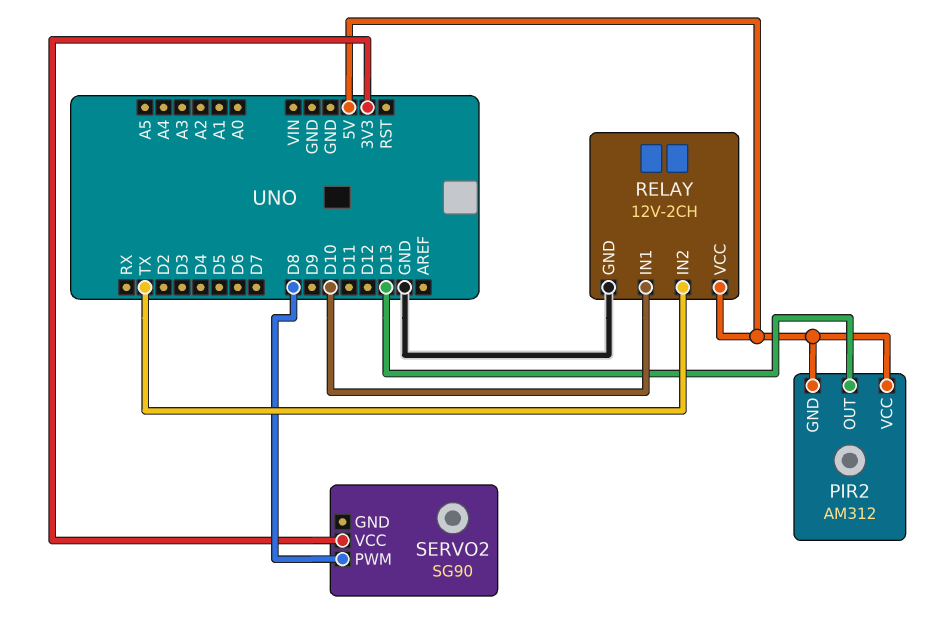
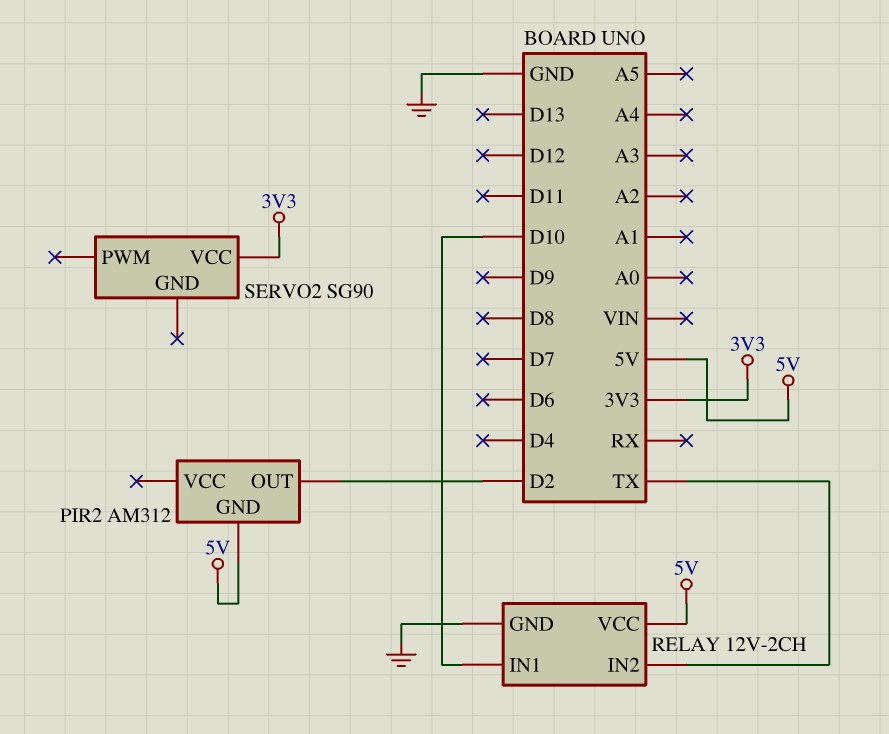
PIR2 pin OUT: D13 -> D2
PIR2 pin VCC: 5V -> none
SERVO2 pin PWM: D8 -> none

